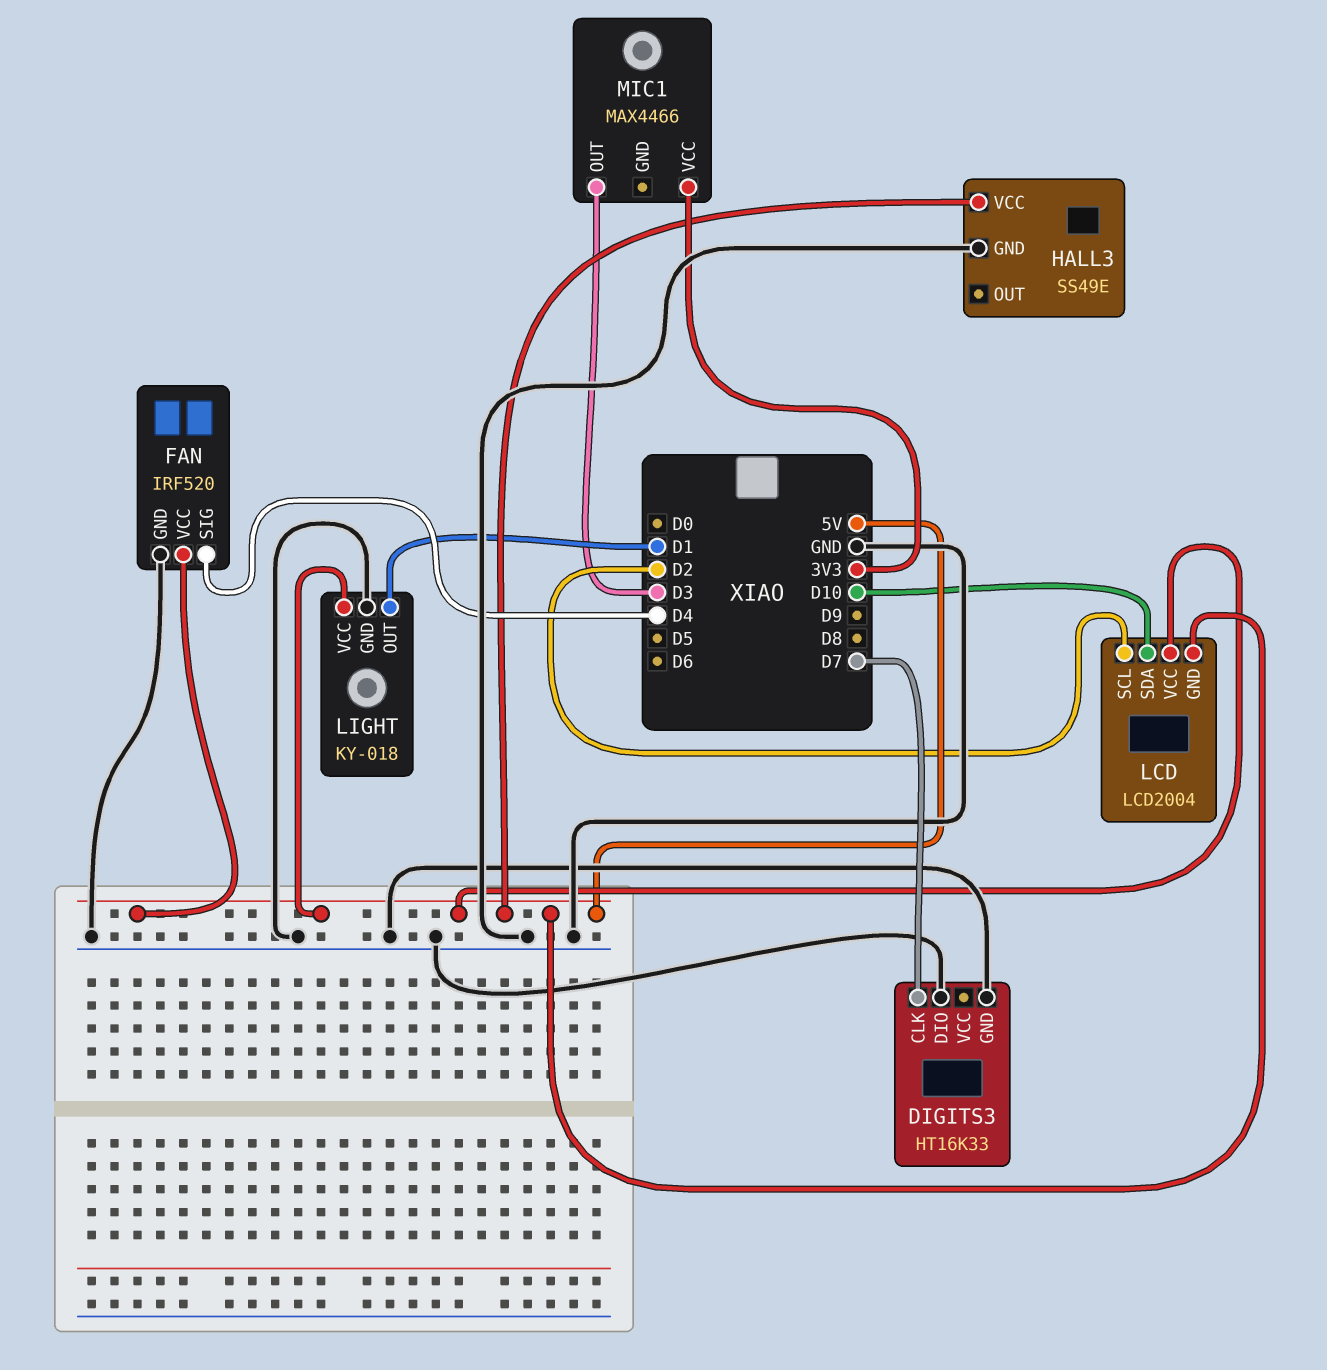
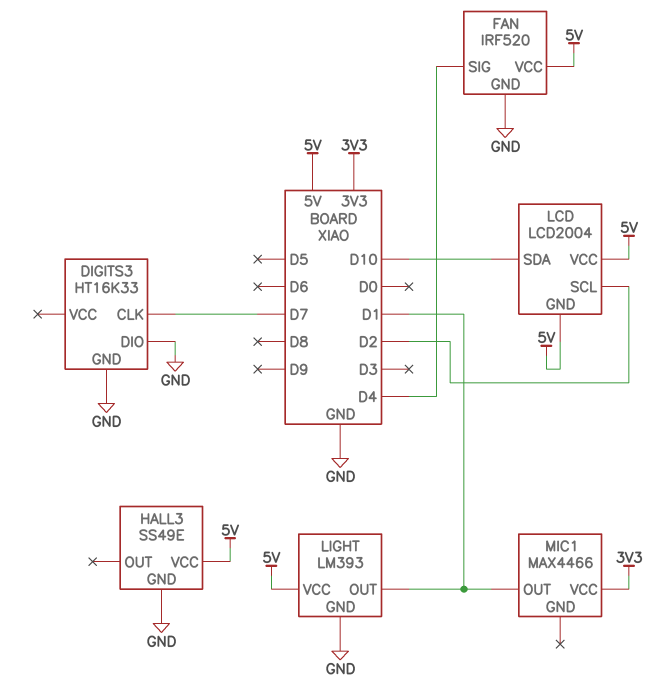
LIGHT: KY-018 -> LM393
MIC1 pin OUT: D3 -> D1

